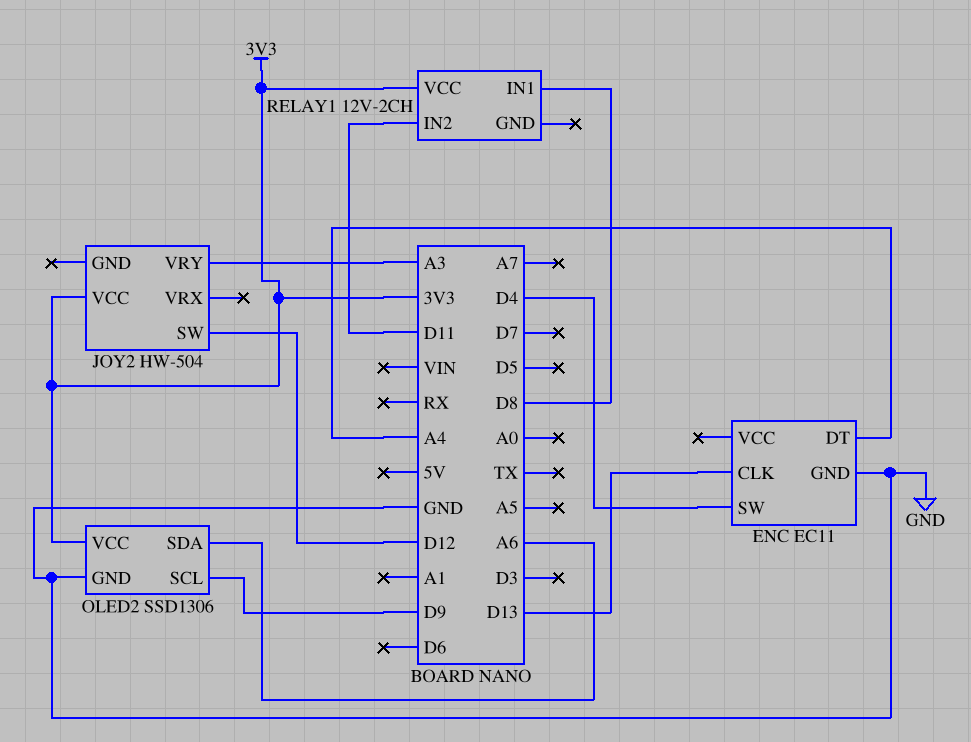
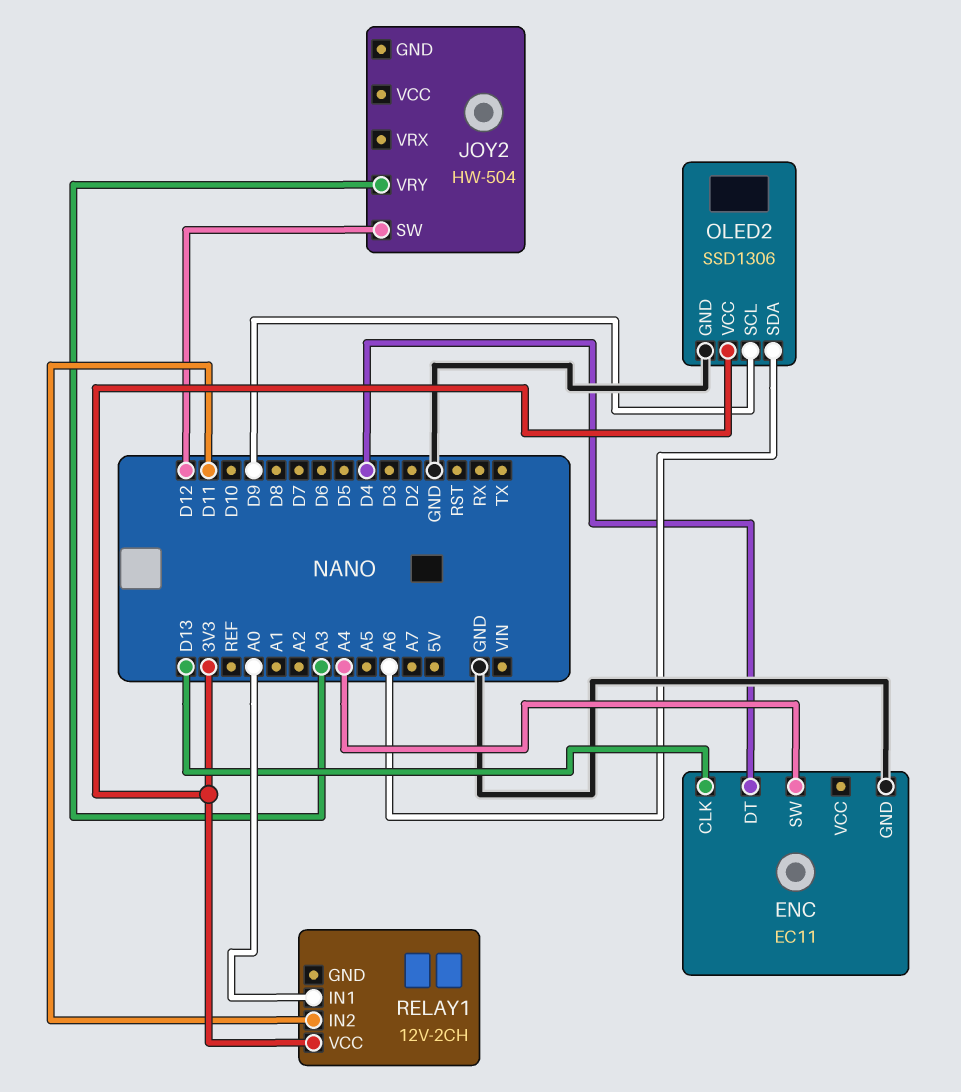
ENC pin DT: A4 -> D4
ENC pin SW: D4 -> A4
JOY2 pin VCC: 3V3 -> none
RELAY1 pin IN1: D8 -> A0

